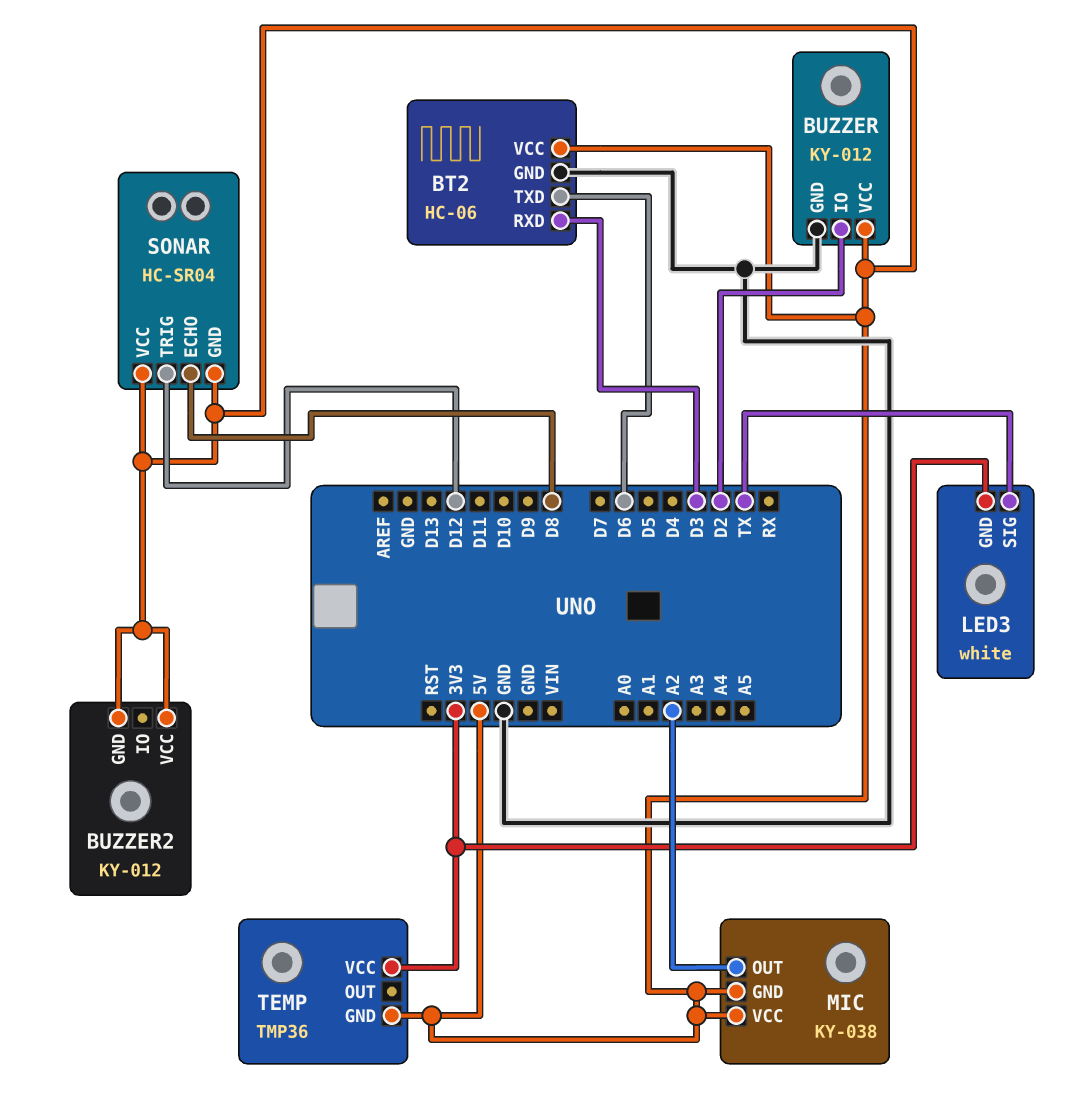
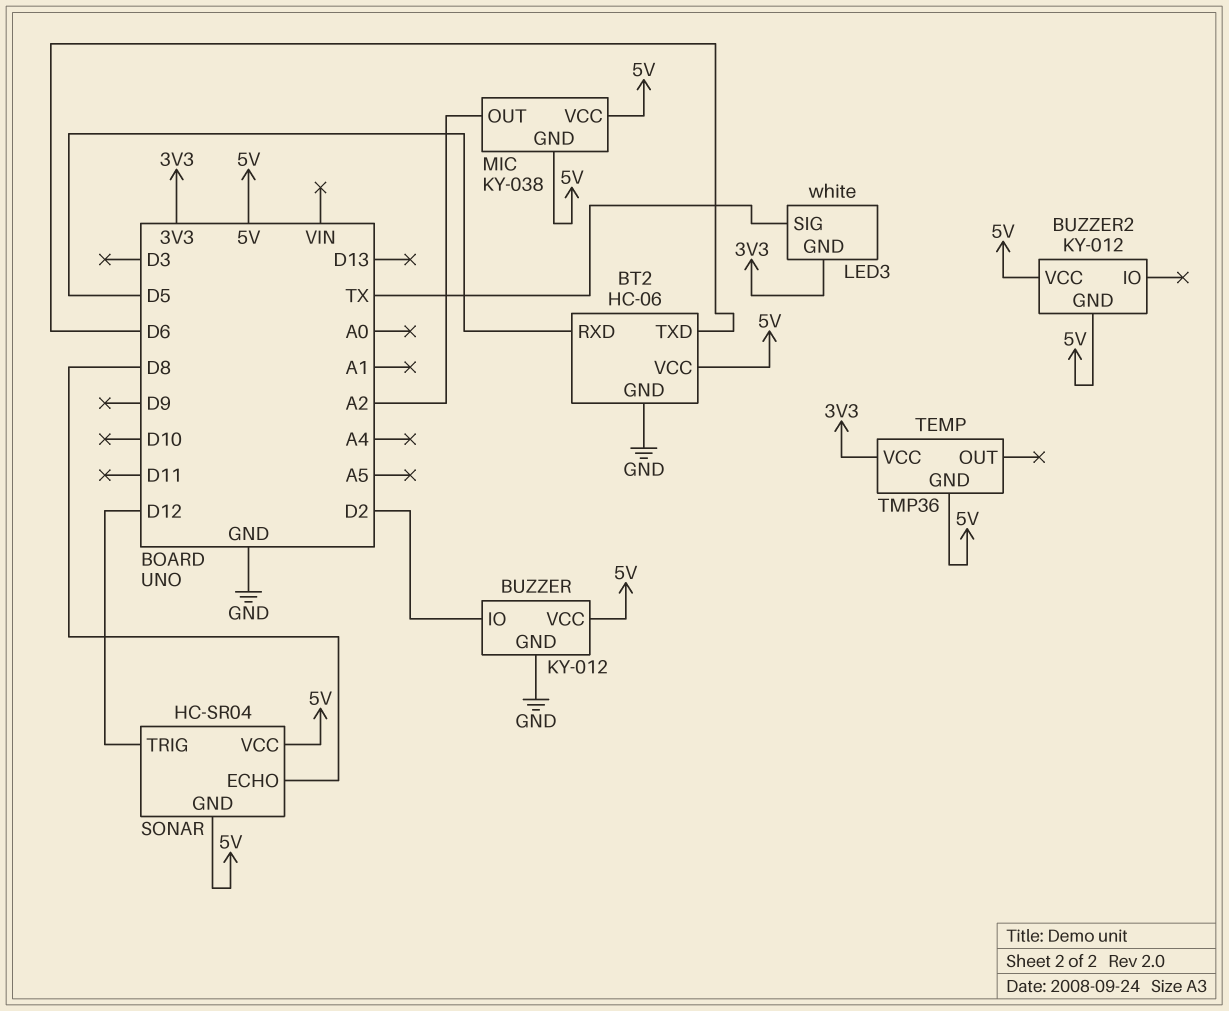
BT2 pin RXD: D3 -> D5

